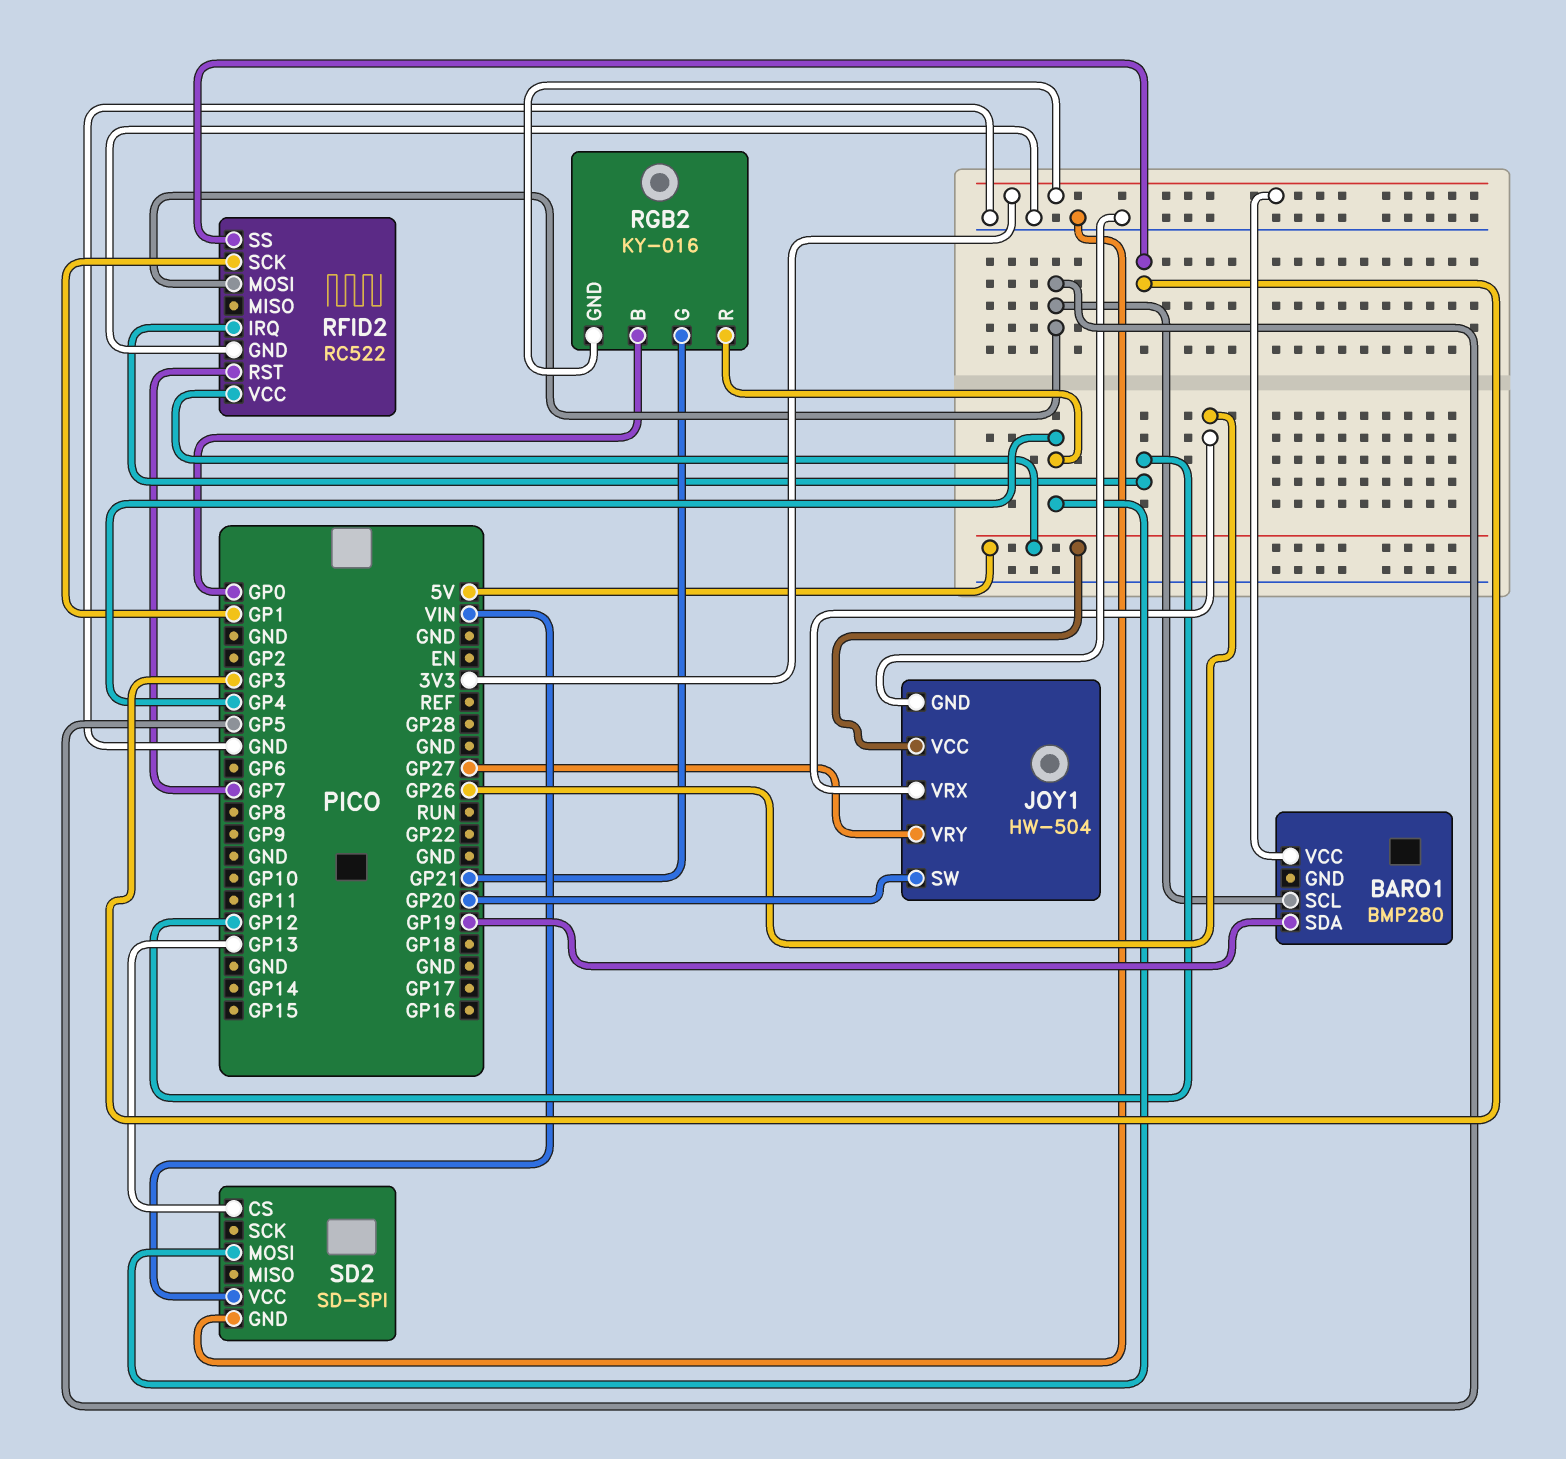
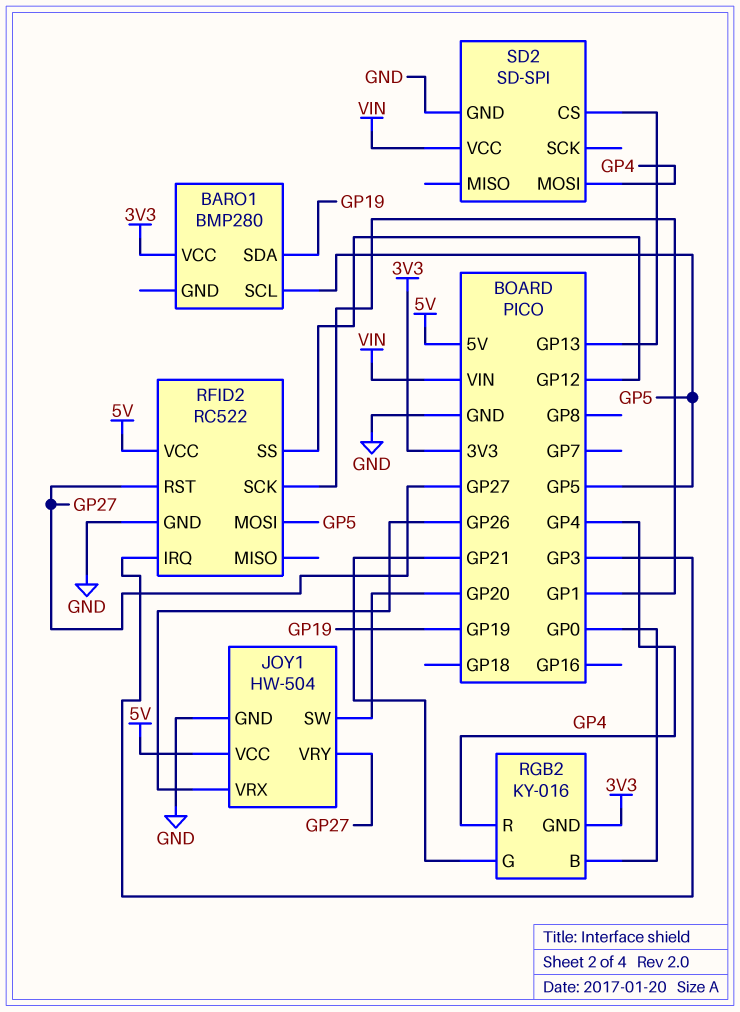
RFID2 pin IRQ: GP12 -> GP3
RFID2 pin RST: GP7 -> GP27
RFID2 pin SS: GP3 -> GP12

